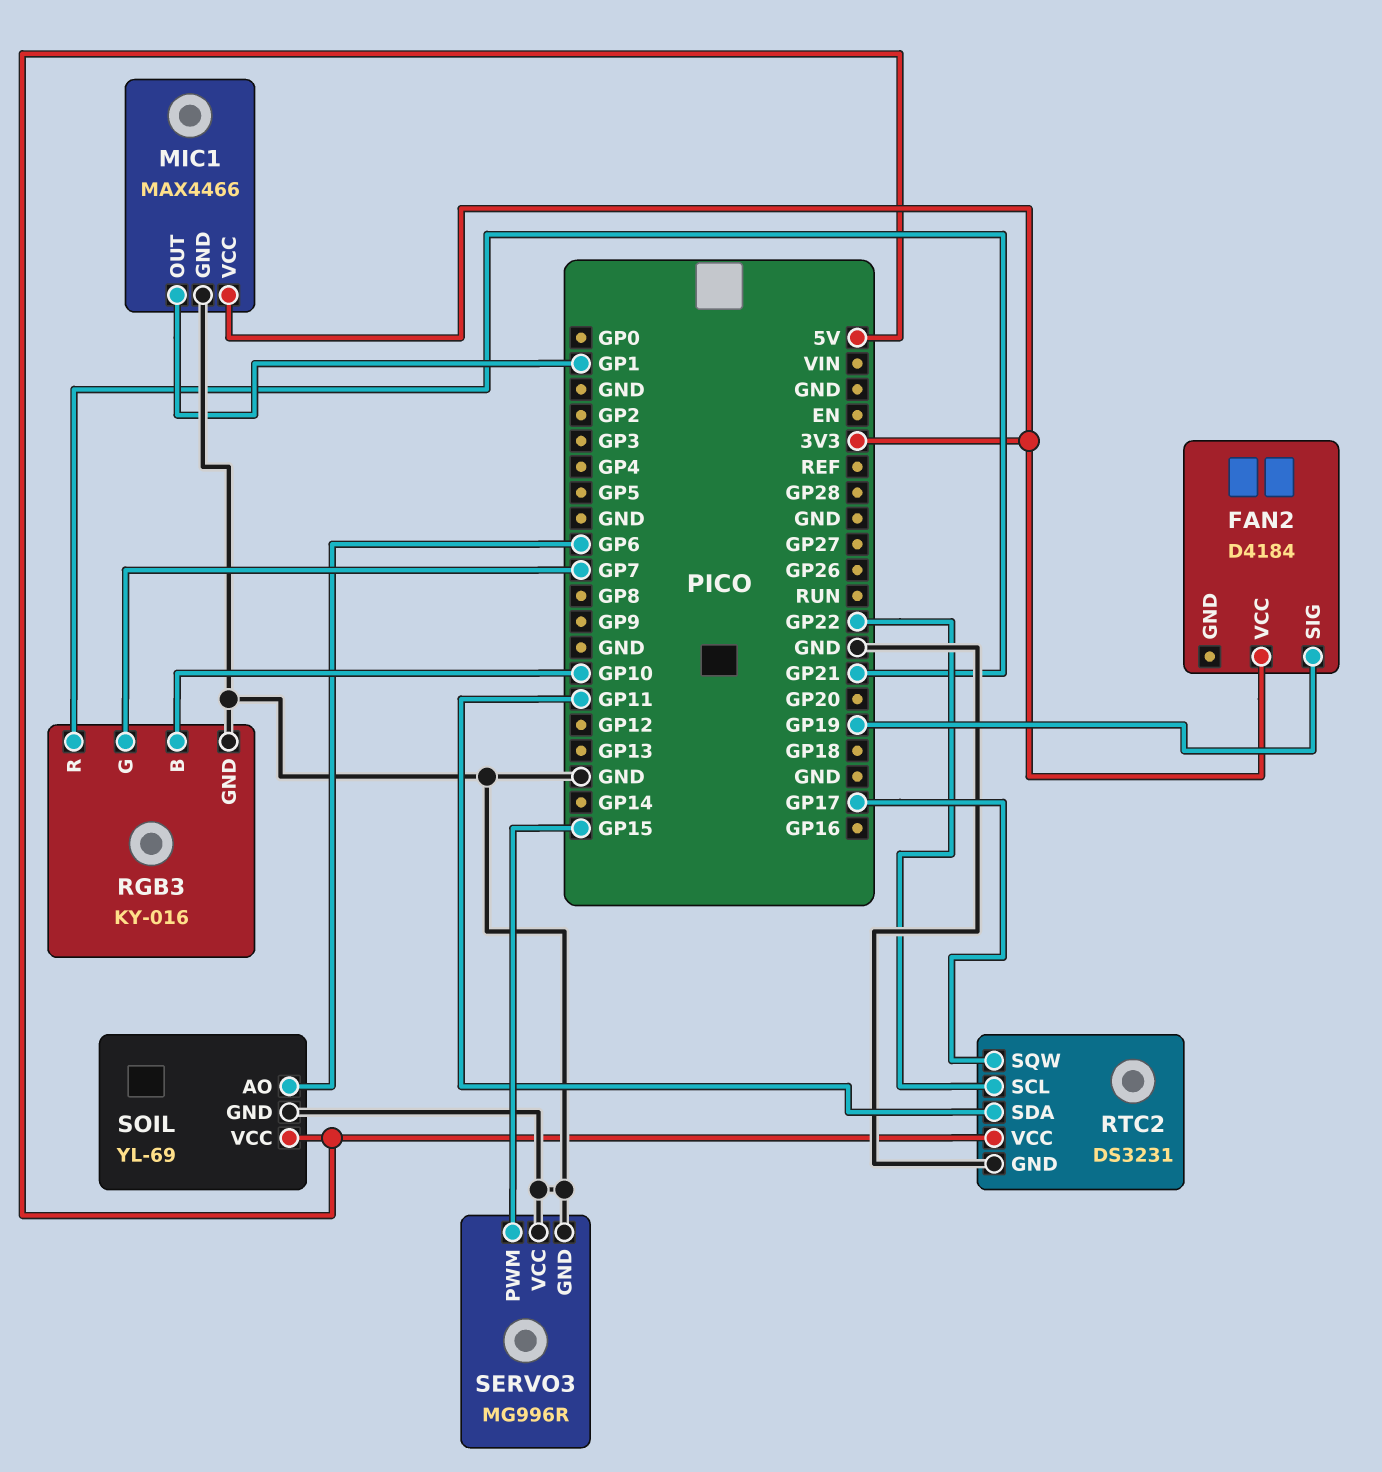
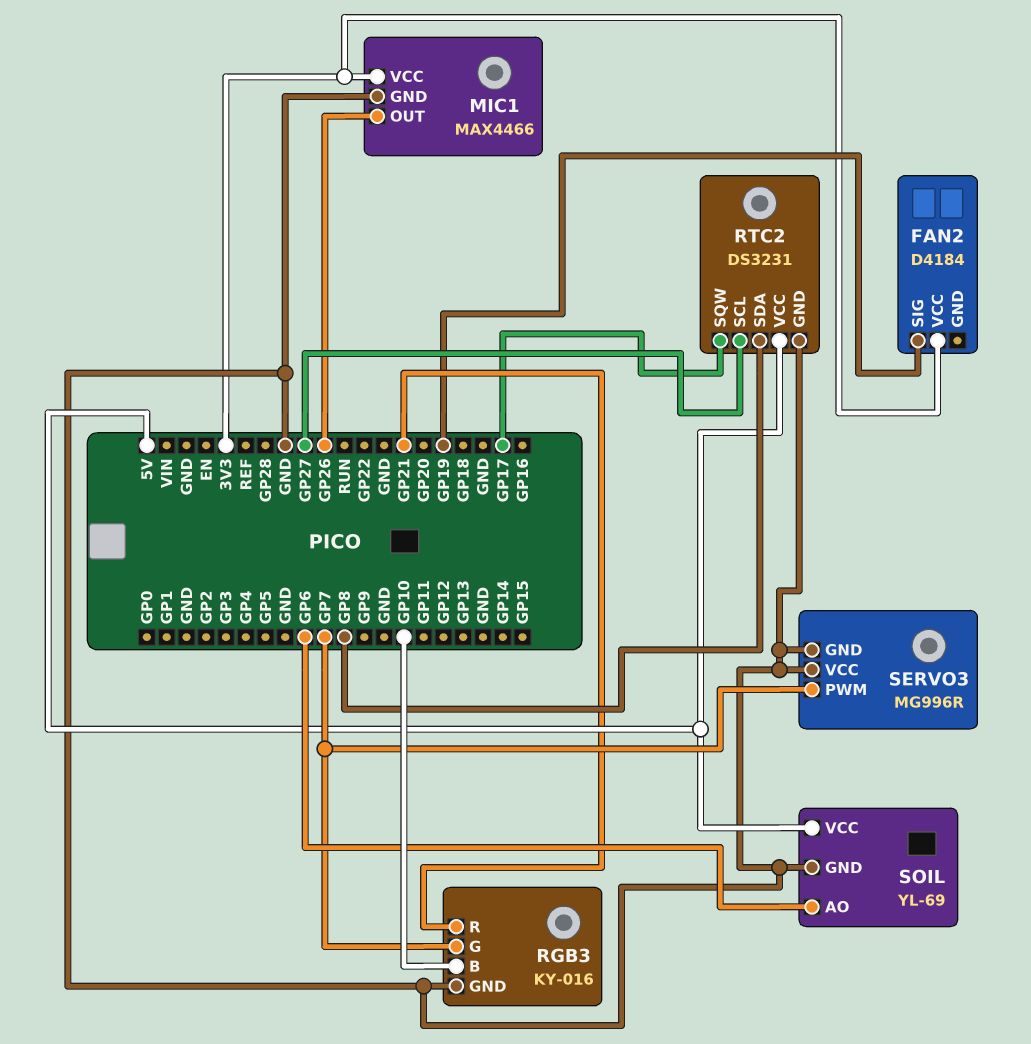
MIC1 pin OUT: GP1 -> GP26
RTC2 pin SCL: GP22 -> GP27
RTC2 pin SDA: GP11 -> GP8
SERVO3 pin PWM: GP15 -> GP7

